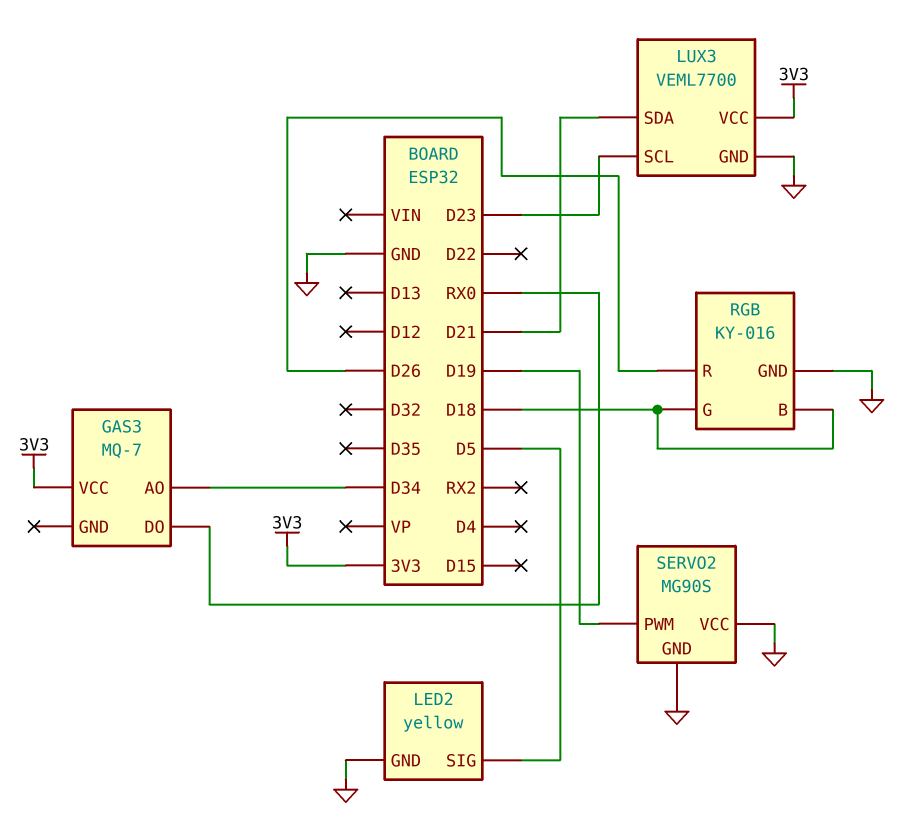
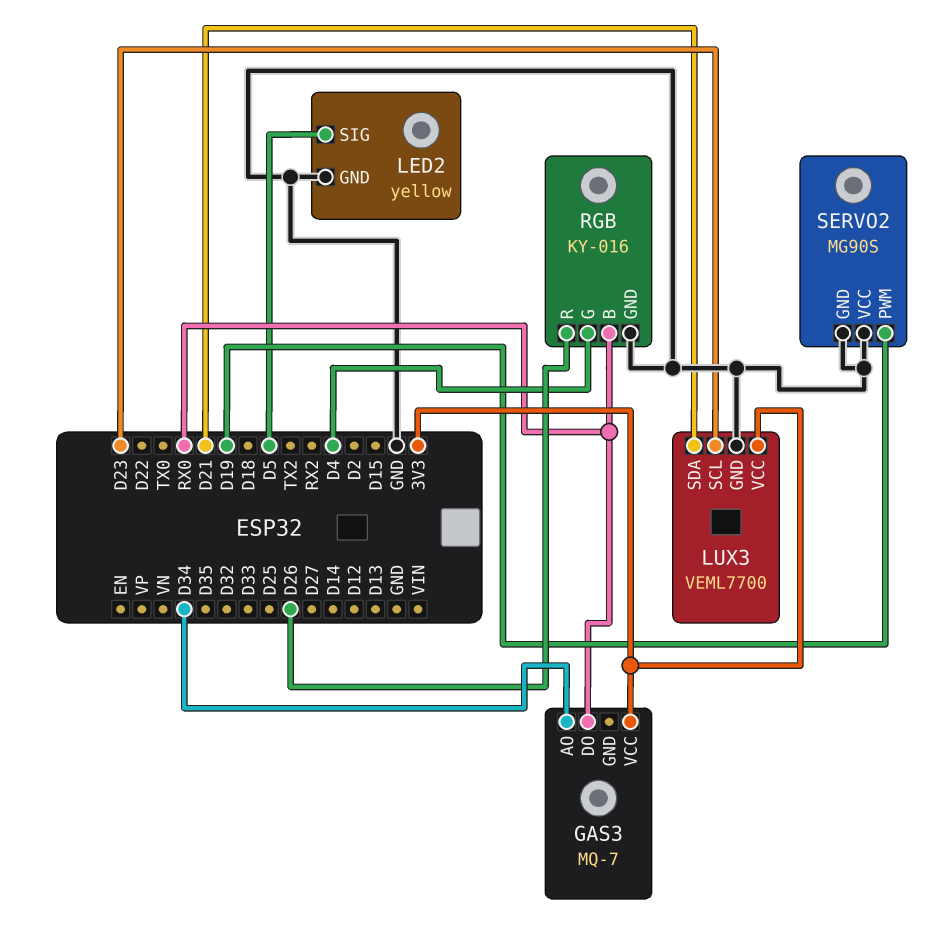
RGB pin B: D18 -> RX0
RGB pin G: D18 -> D4

